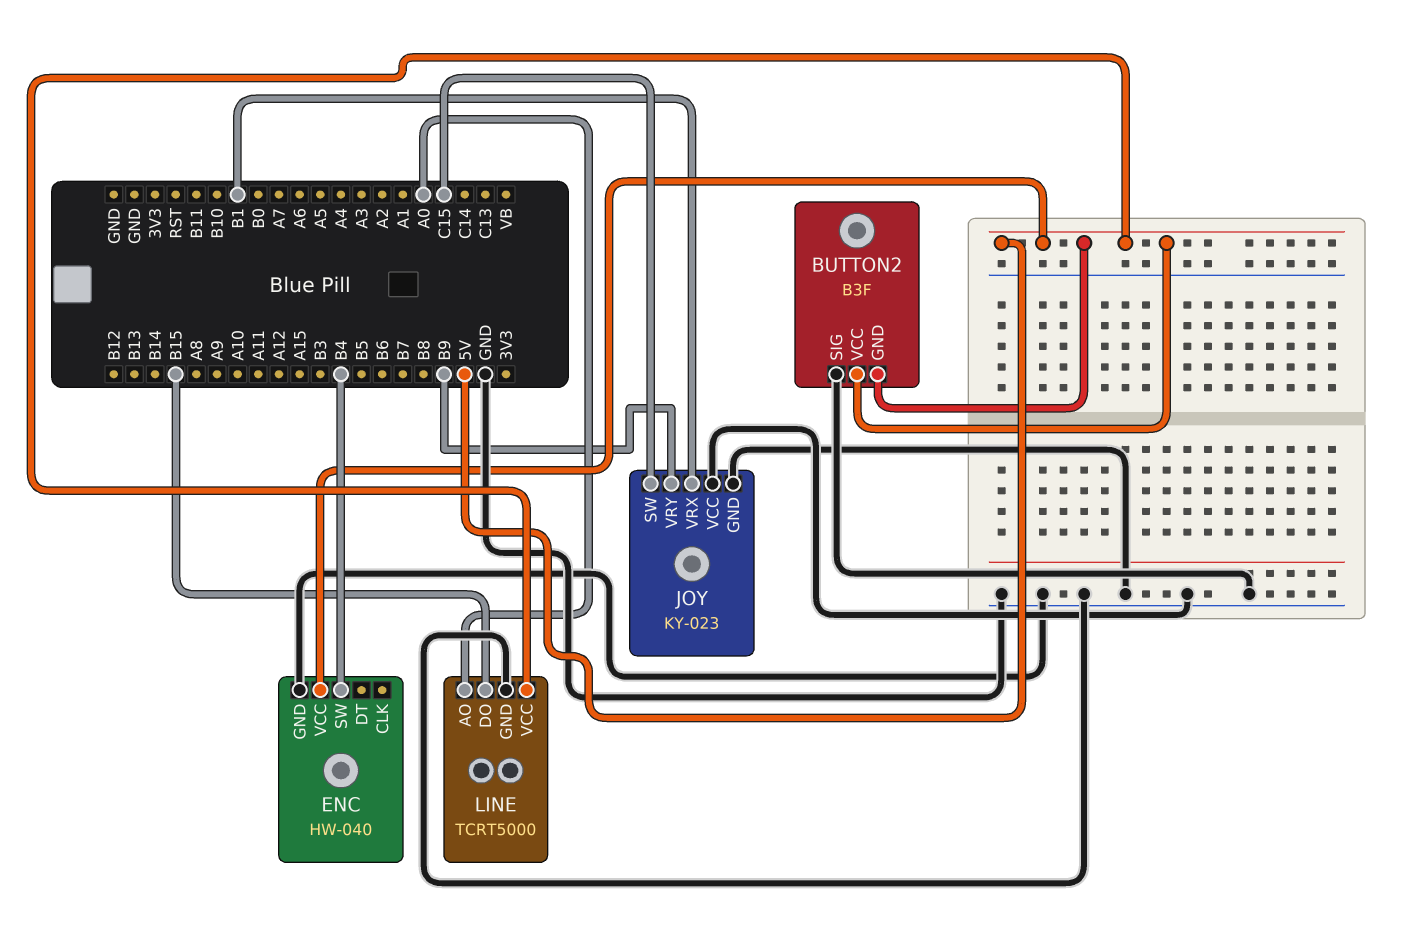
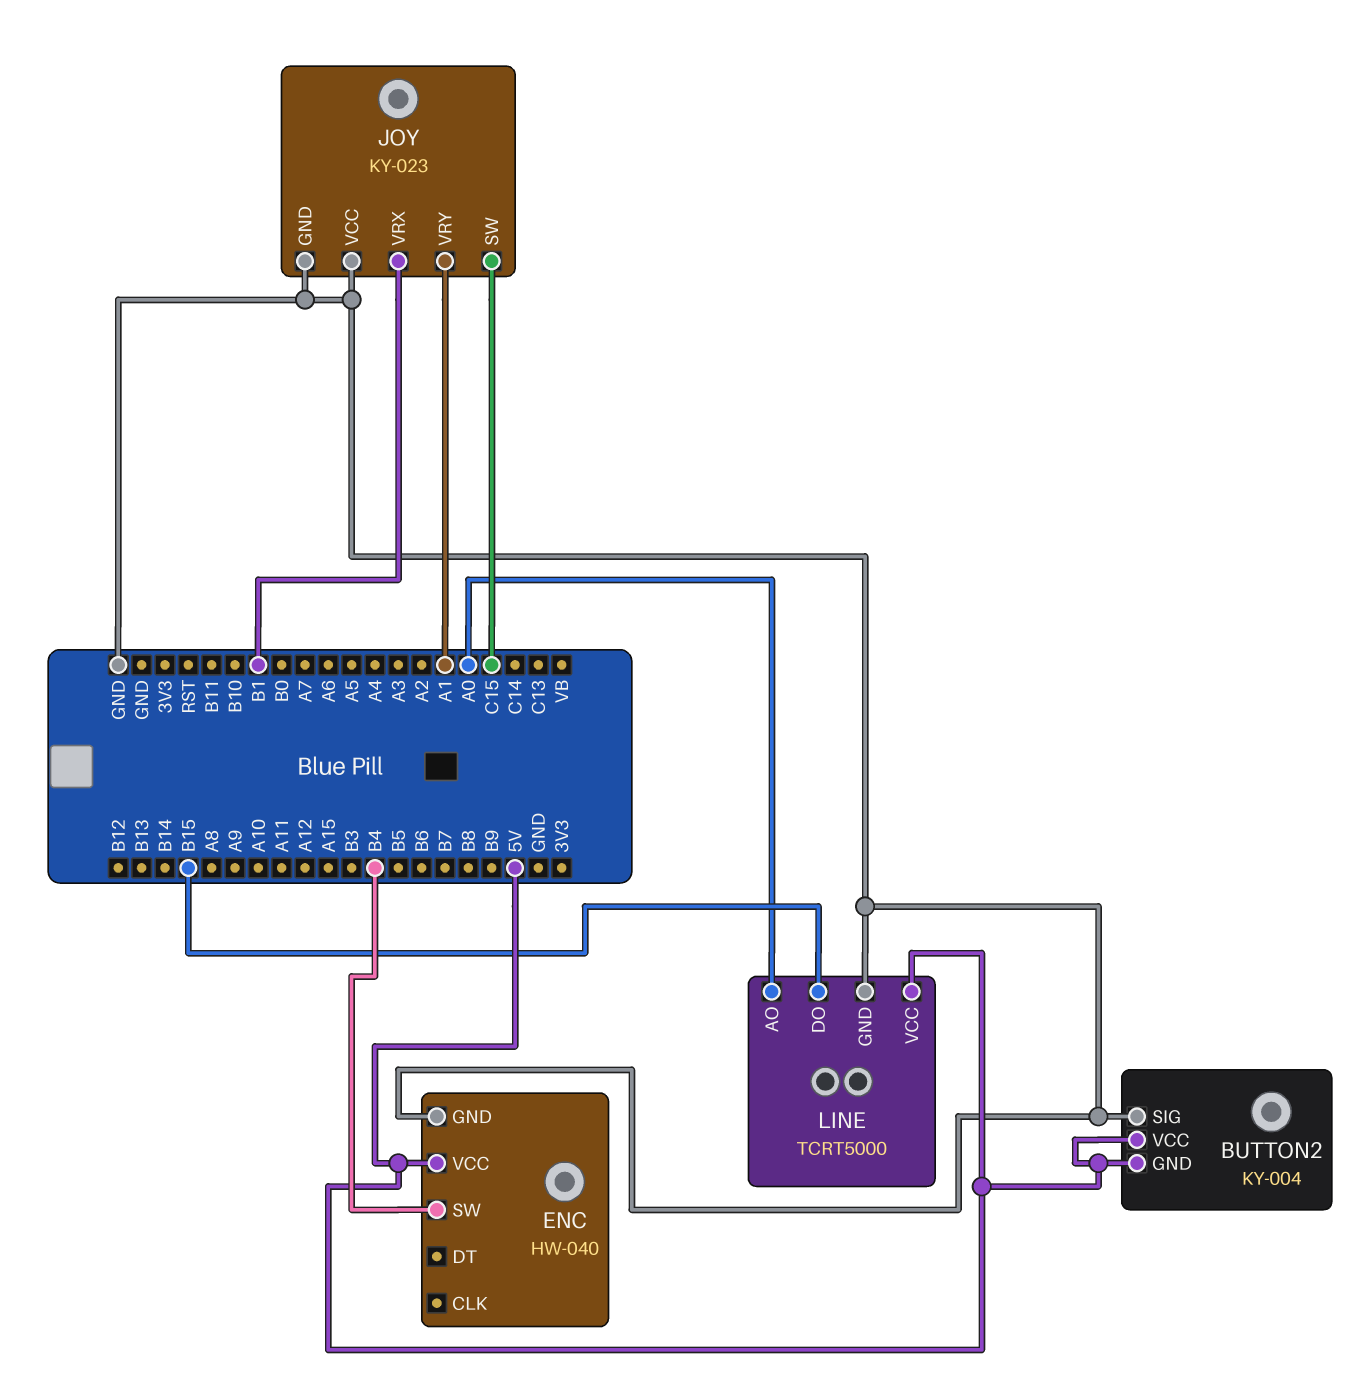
BUTTON2: B3F -> KY-004
JOY pin VRY: B9 -> A1

